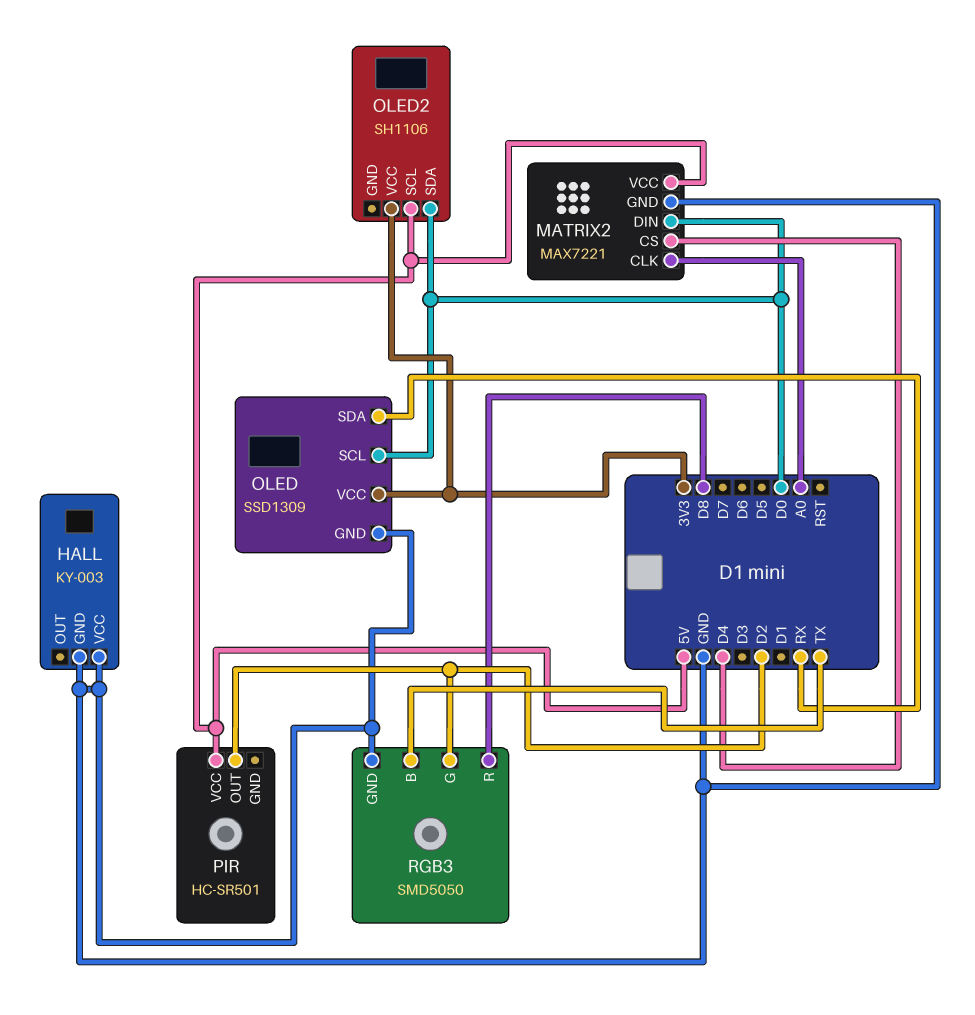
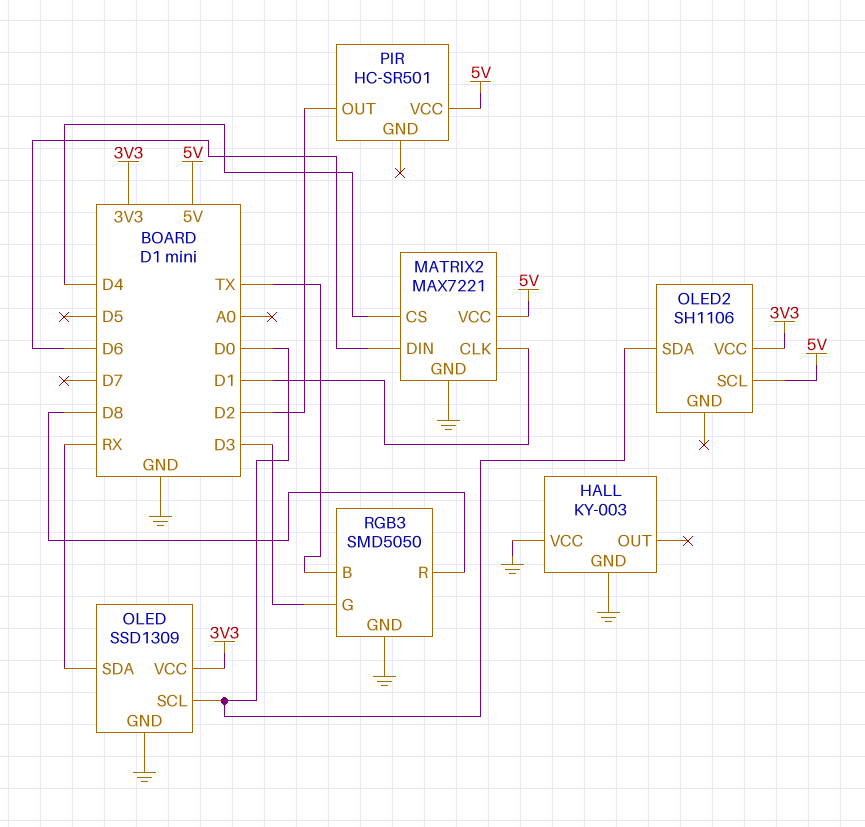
MATRIX2 pin CLK: A0 -> D1
MATRIX2 pin DIN: D0 -> D6
RGB3 pin G: D2 -> D3

